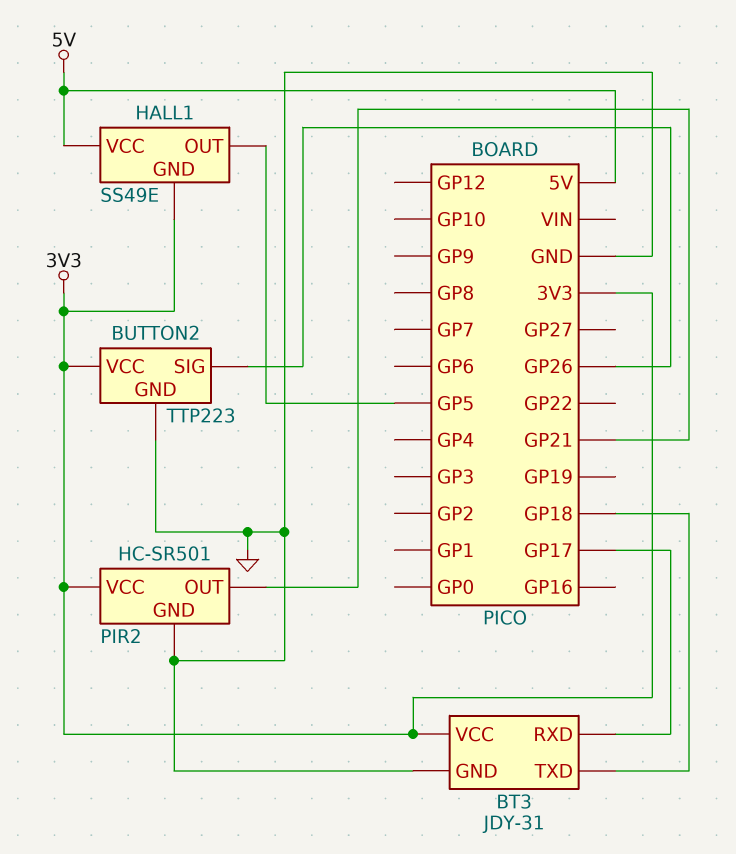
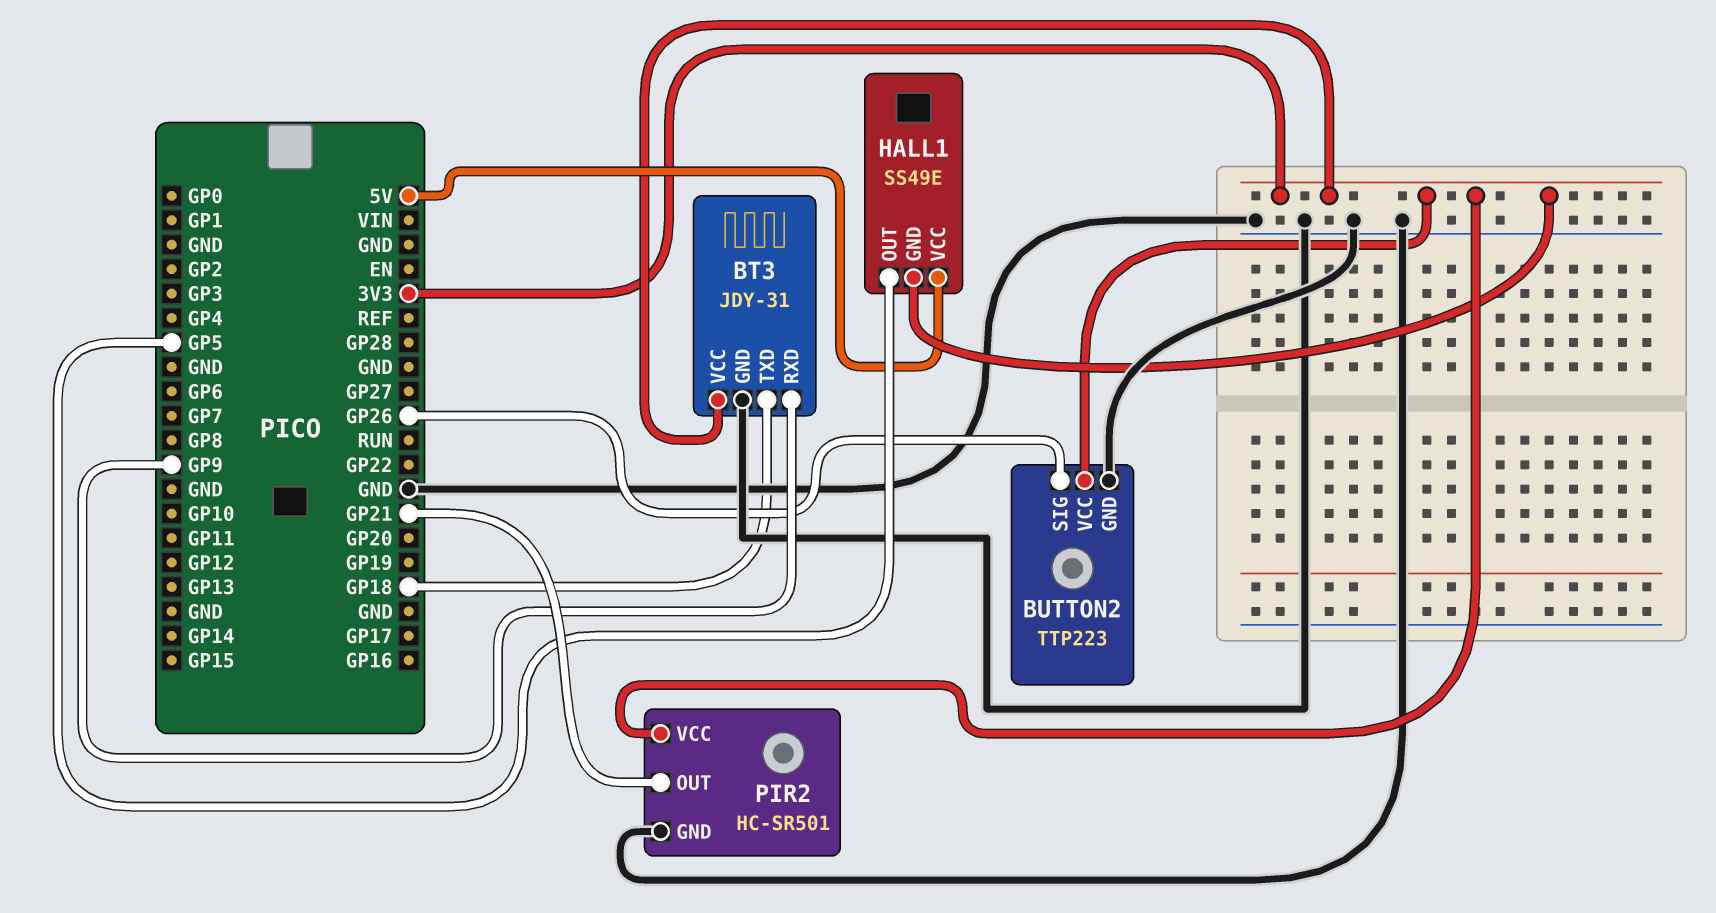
BT3 pin RXD: GP17 -> GP9

